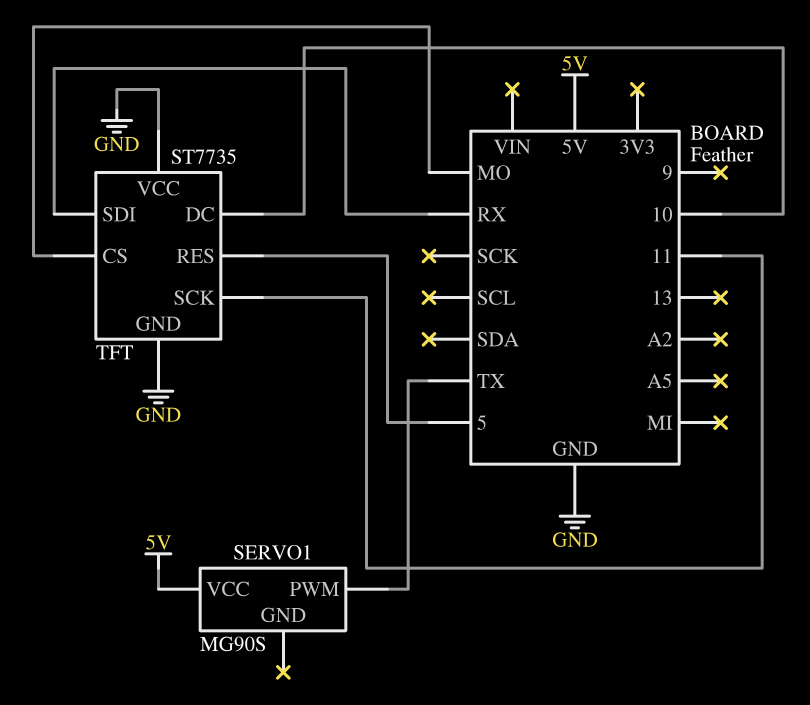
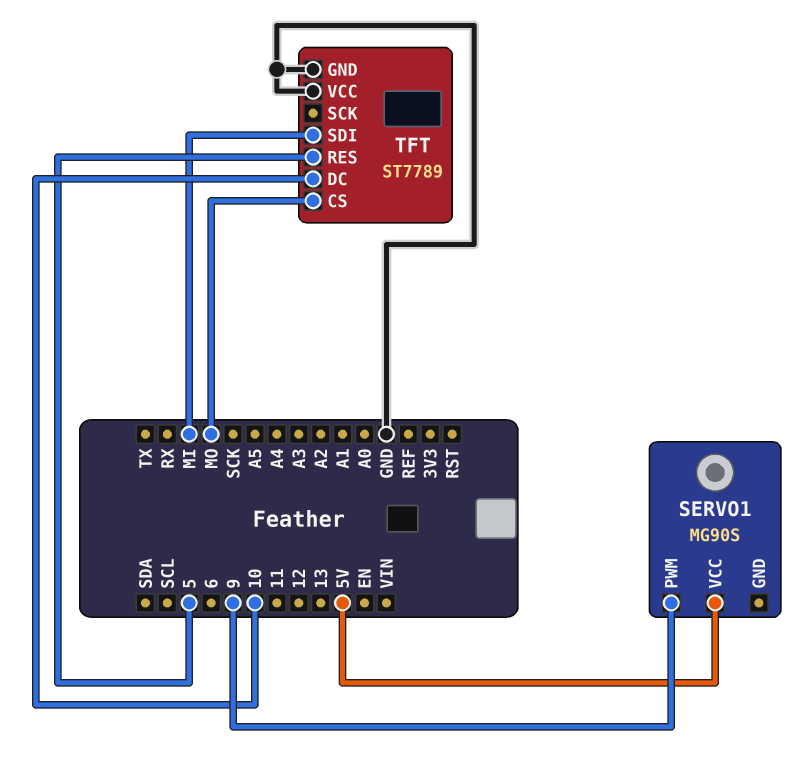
SERVO1 pin PWM: TX -> 9
TFT: ST7735 -> ST7789
TFT pin SCK: 11 -> none
TFT pin SDI: RX -> MI

